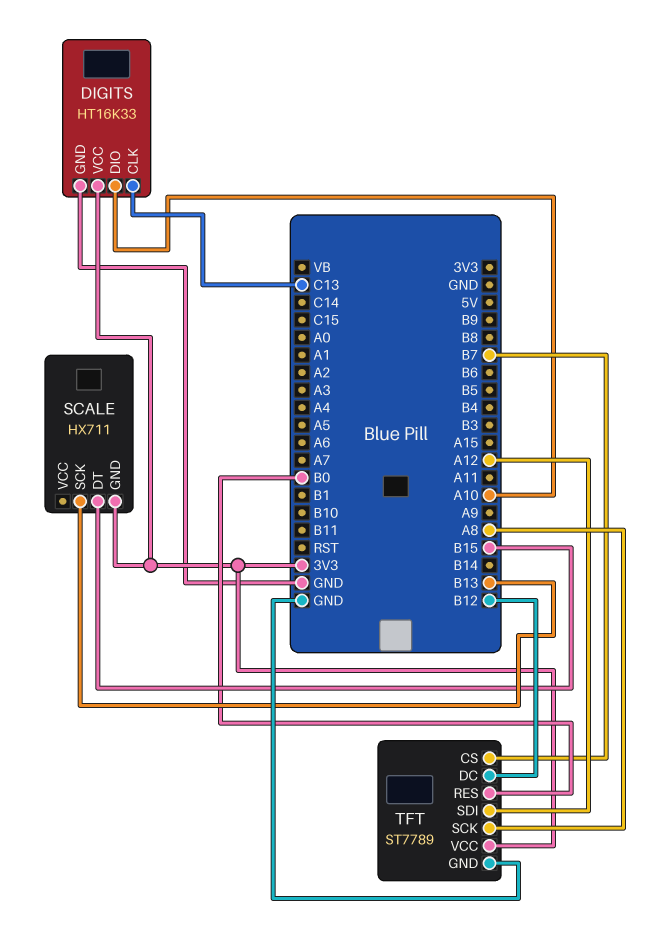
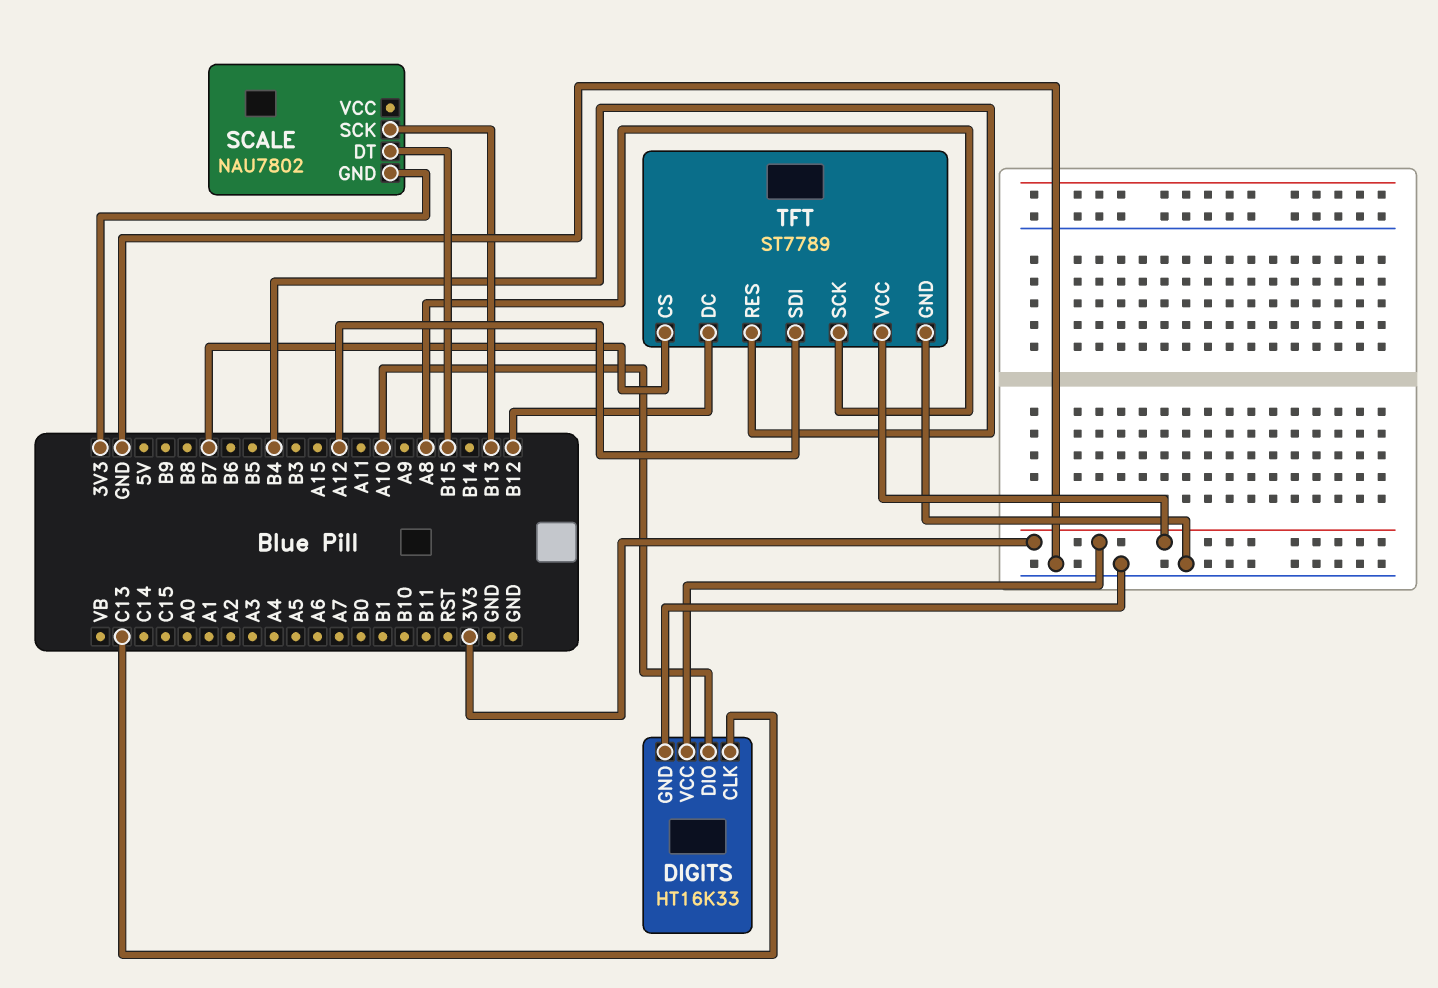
SCALE: HX711 -> NAU7802
TFT pin RES: B0 -> B4

